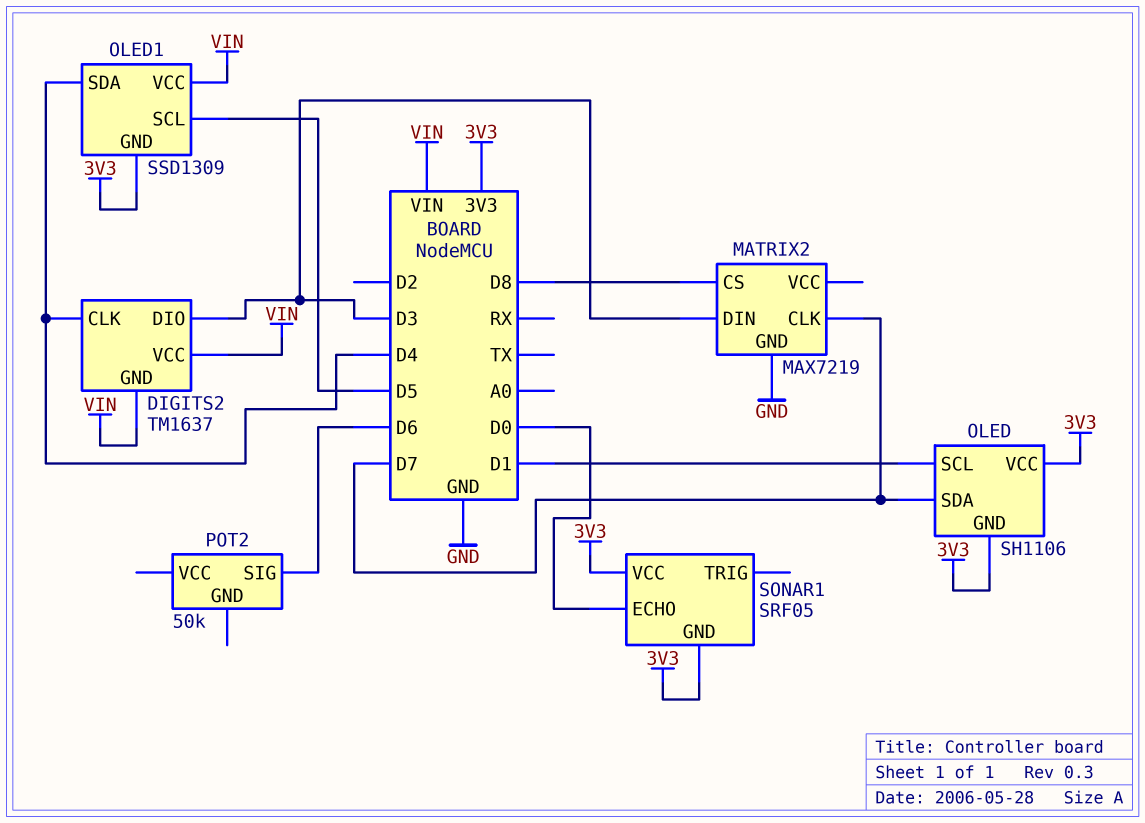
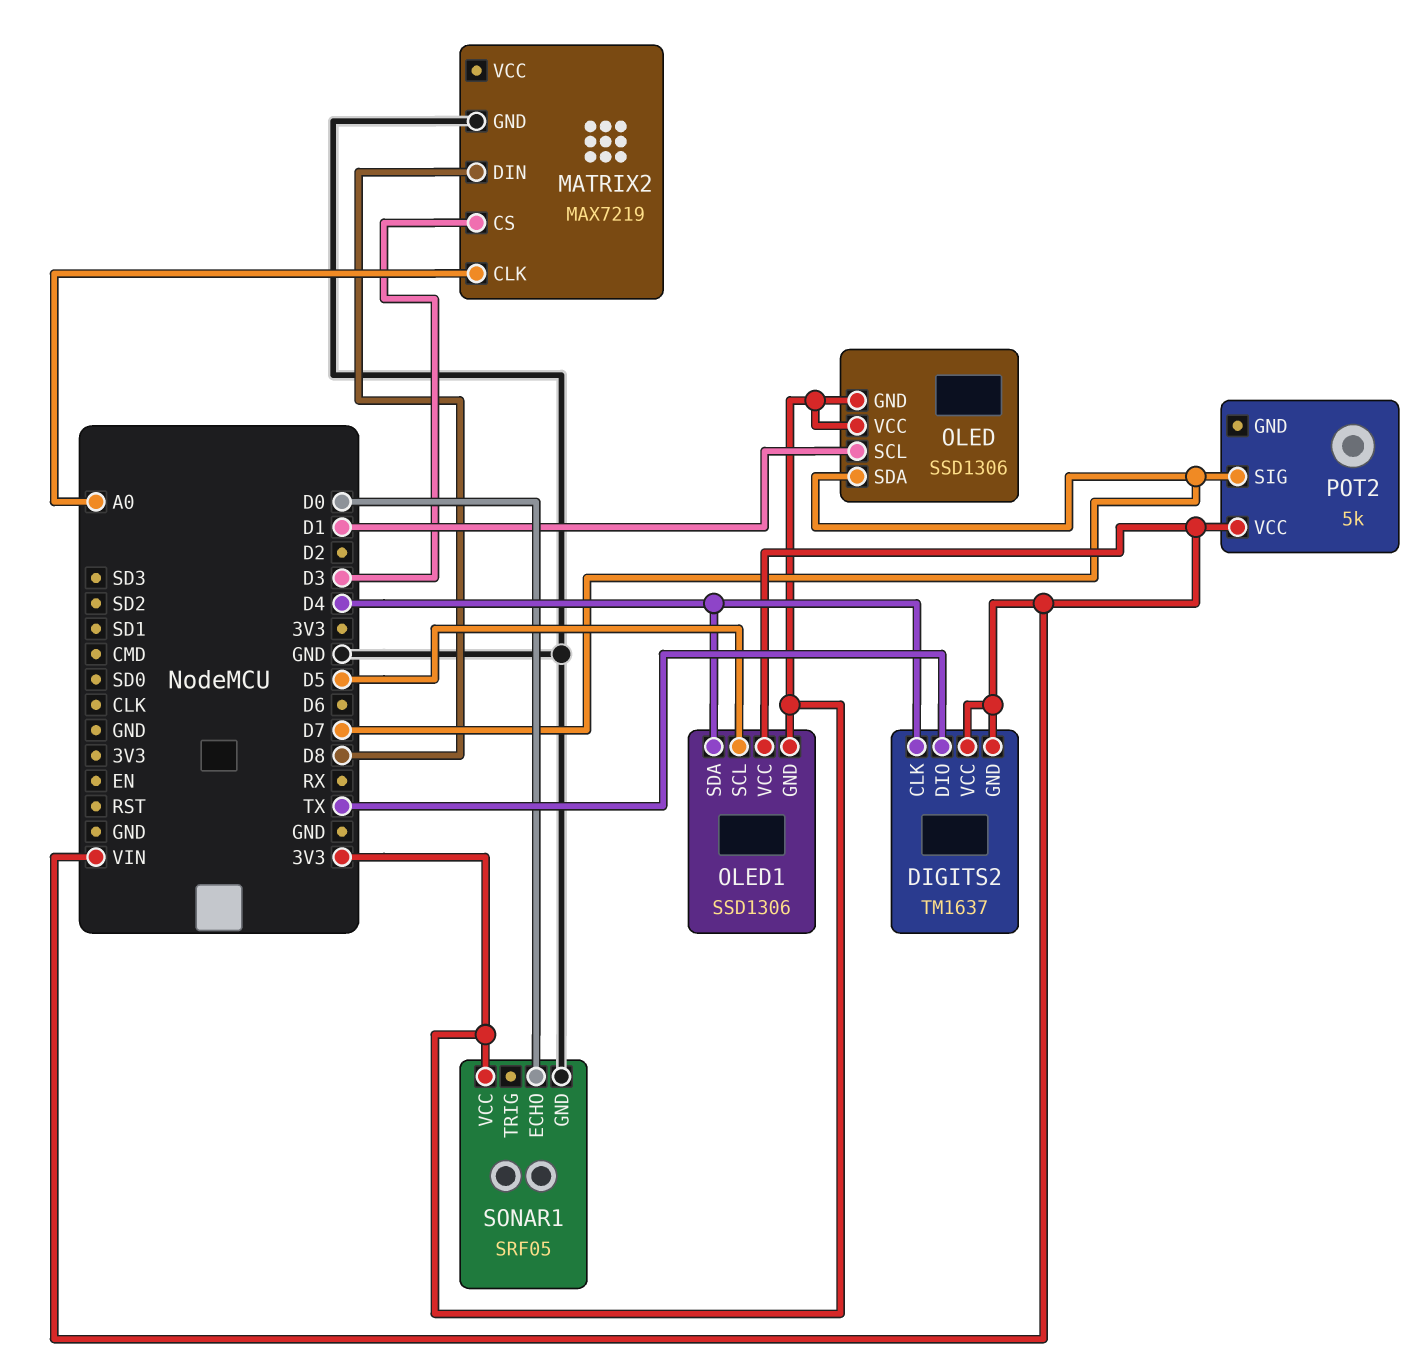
DIGITS2 pin DIO: D3 -> TX
MATRIX2 pin CLK: D7 -> A0
MATRIX2 pin CS: D8 -> D3
MATRIX2 pin DIN: D3 -> D8
OLED: SH1106 -> SSD1306
OLED1: SSD1309 -> SSD1306
POT2: 50k -> 5k
POT2 pin SIG: D6 -> D7
POT2 pin VCC: none -> VIN
SONAR1 pin GND: 3V3 -> GND

